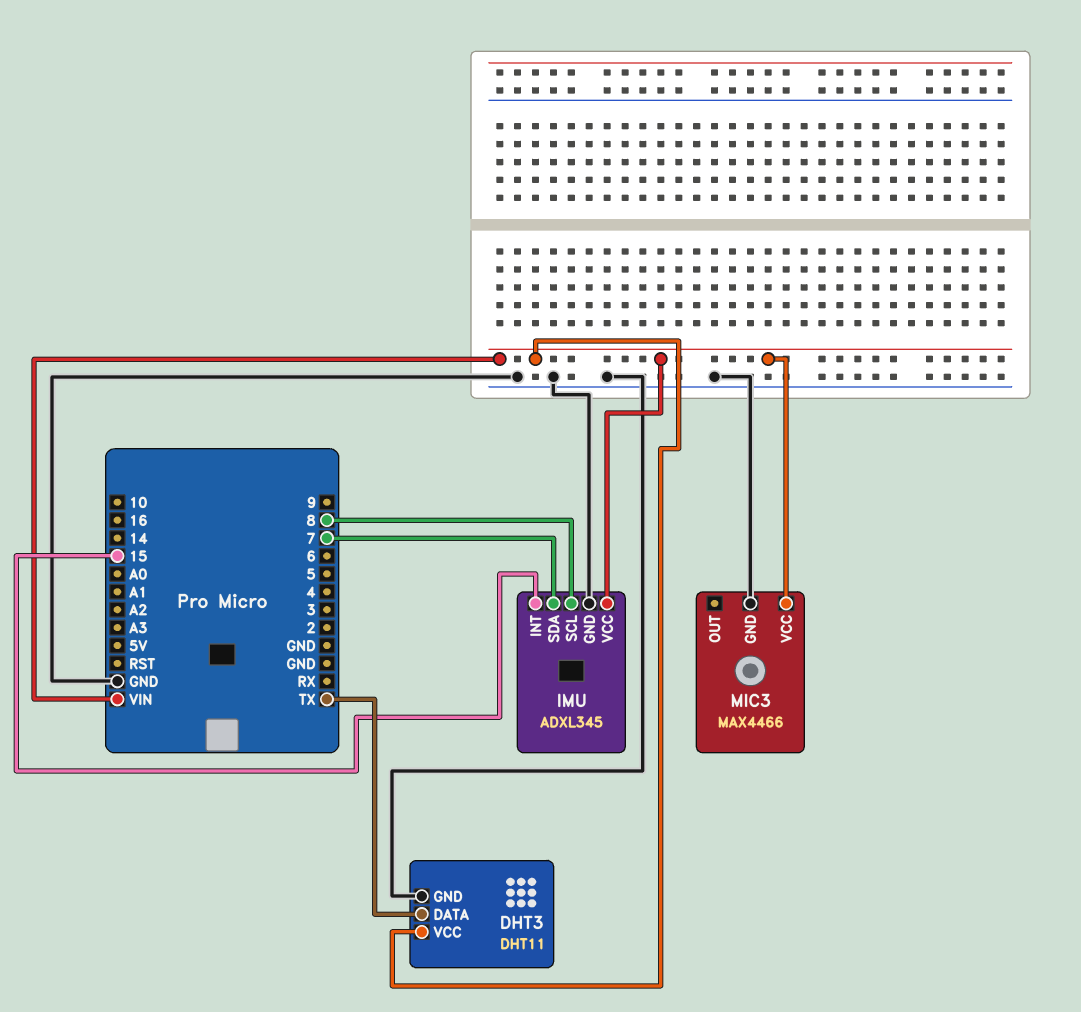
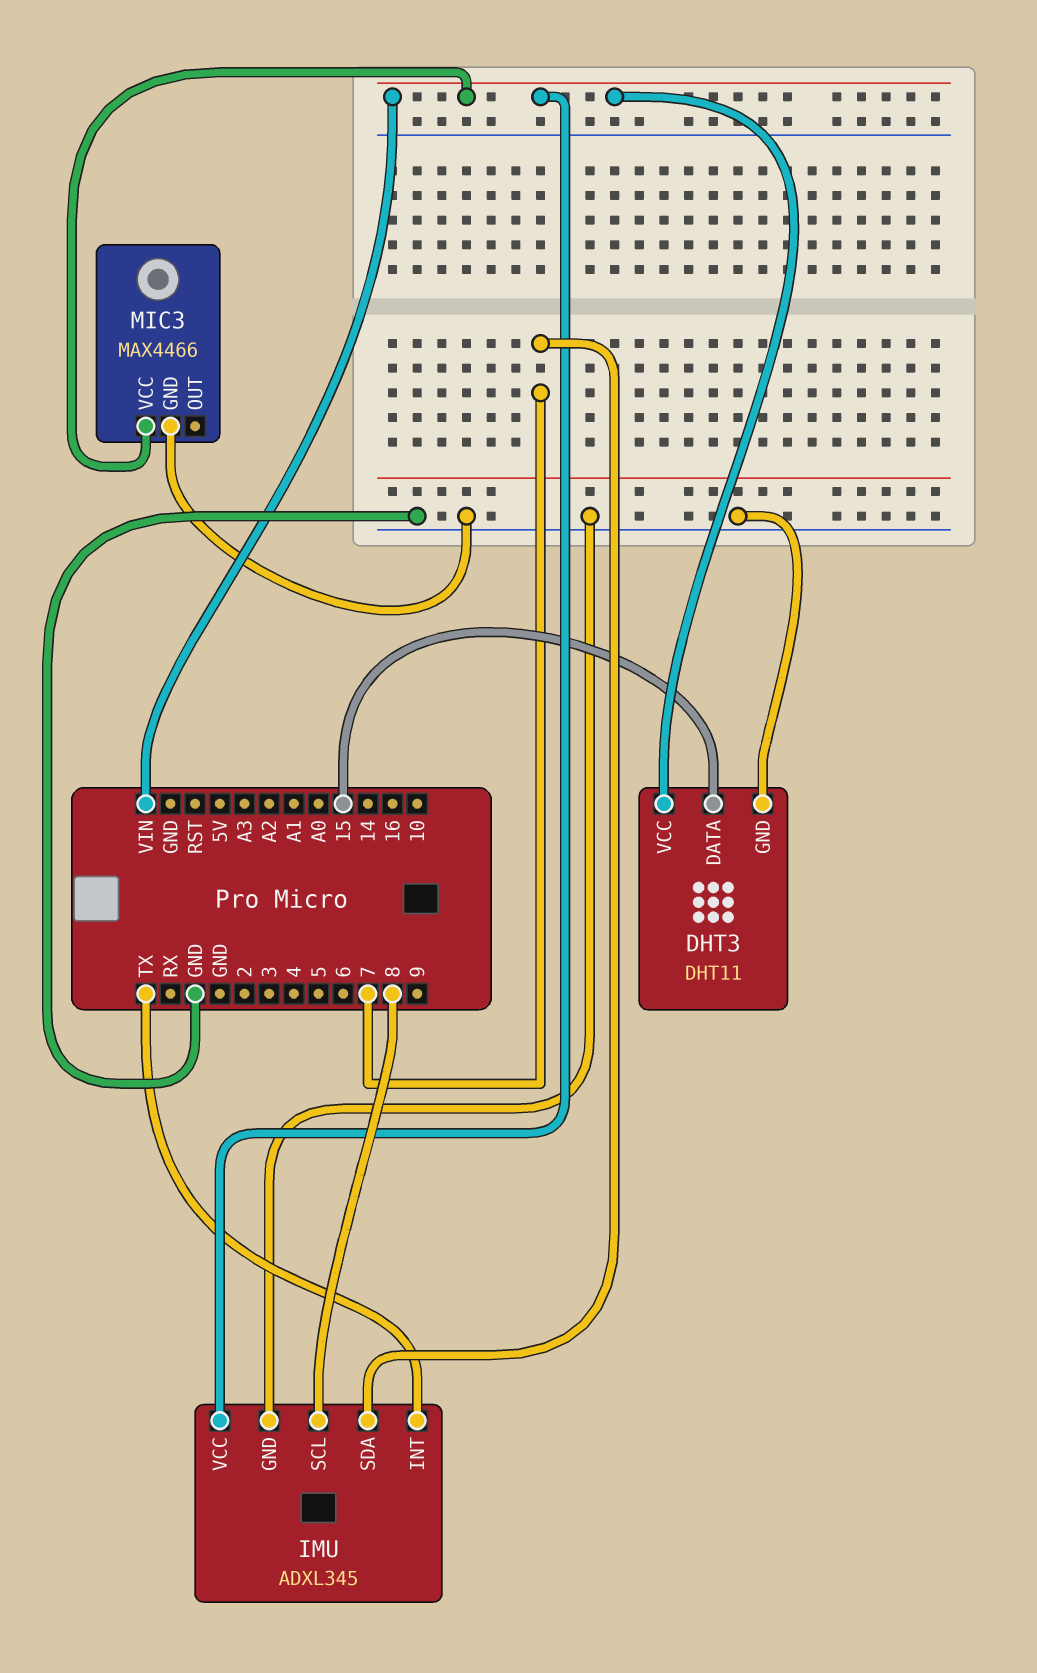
DHT3 pin DATA: TX -> 15
IMU pin INT: 15 -> TX

